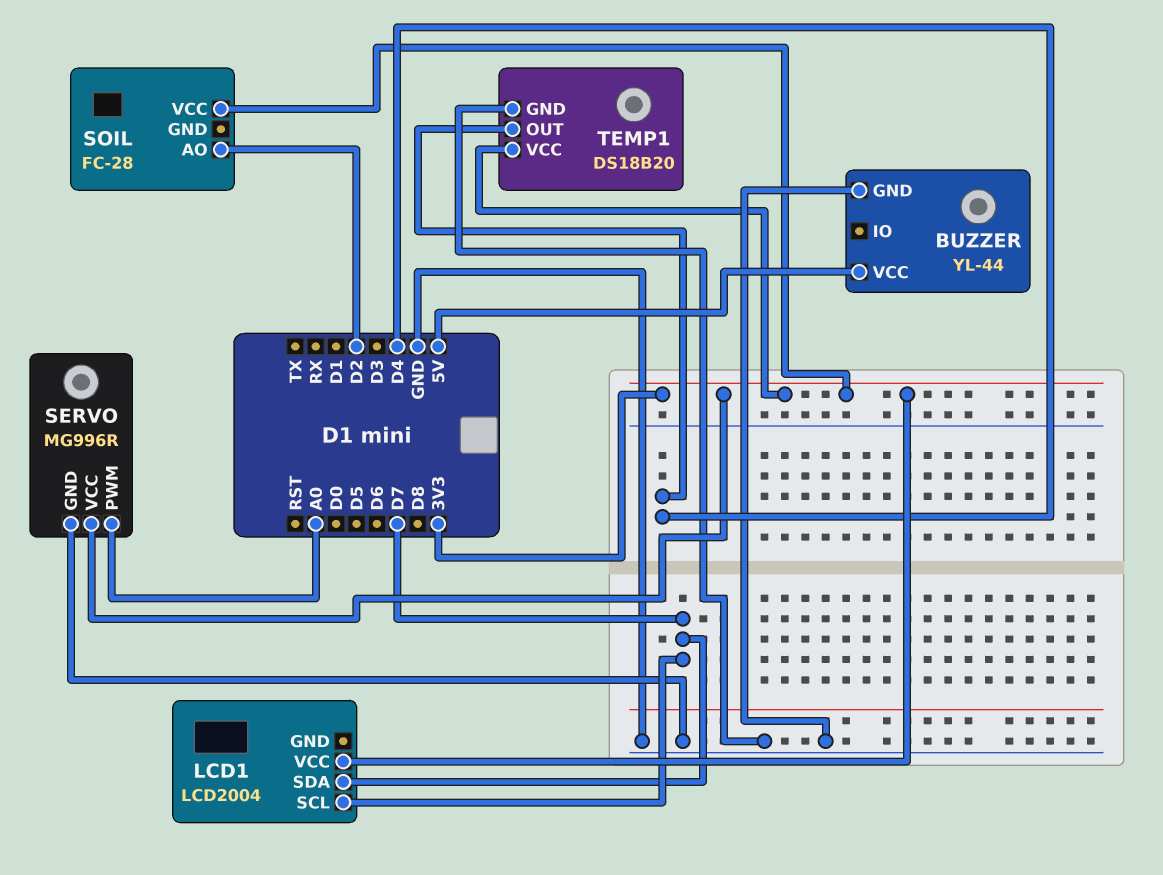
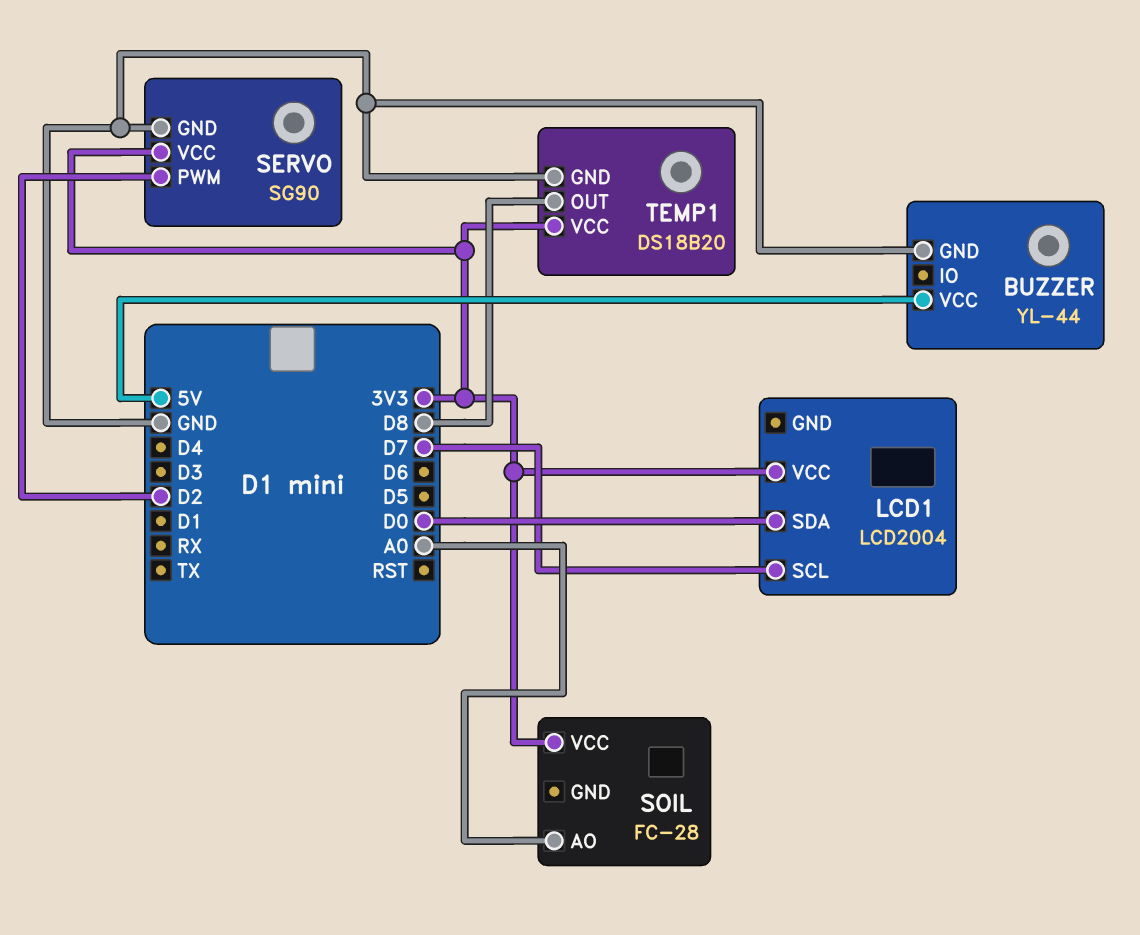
LCD1 pin SDA: D7 -> D0
SERVO: MG996R -> SG90
SERVO pin PWM: A0 -> D2
SOIL pin AO: D2 -> A0
TEMP1 pin OUT: D4 -> D8

